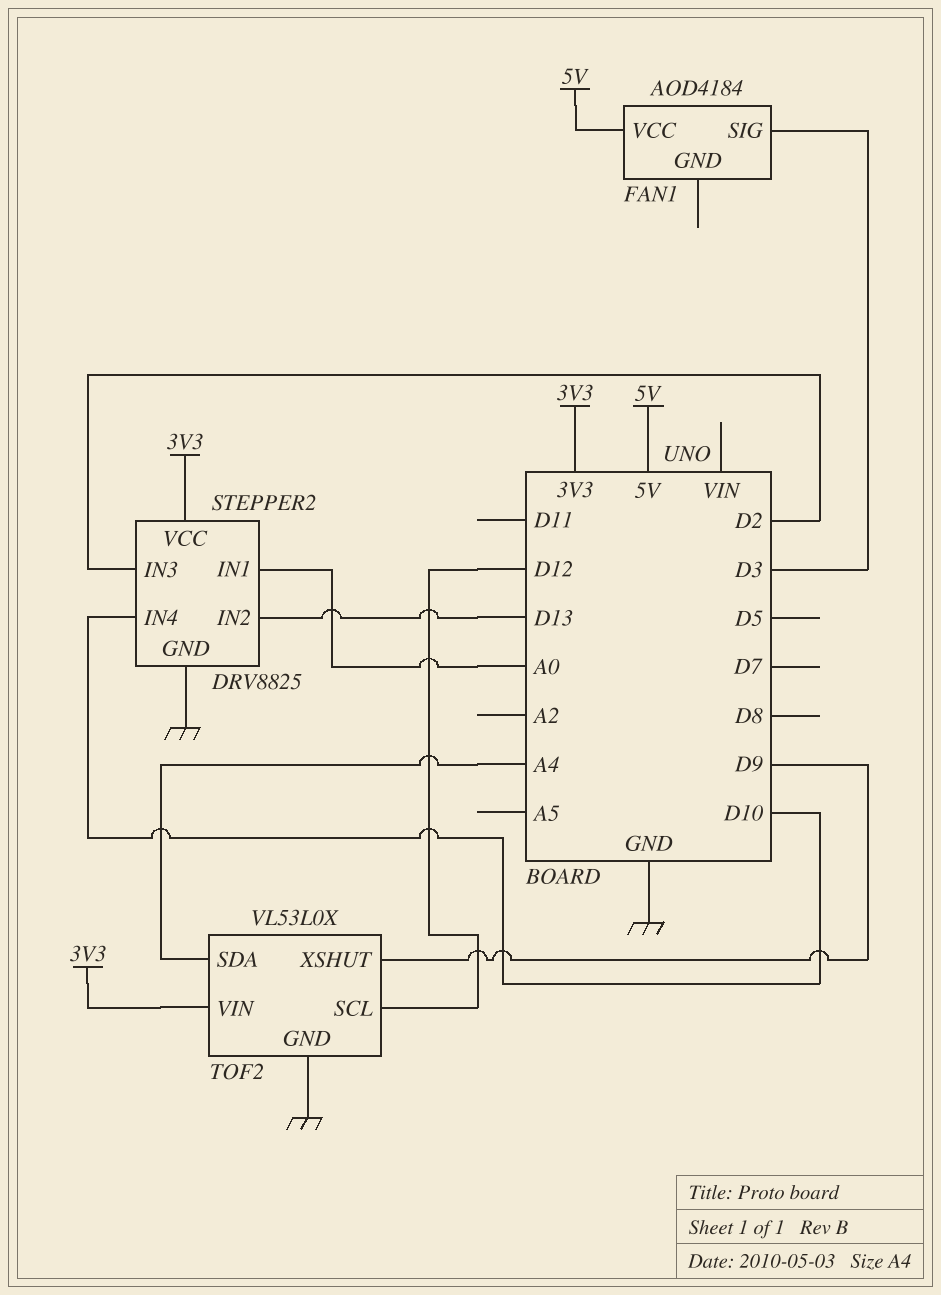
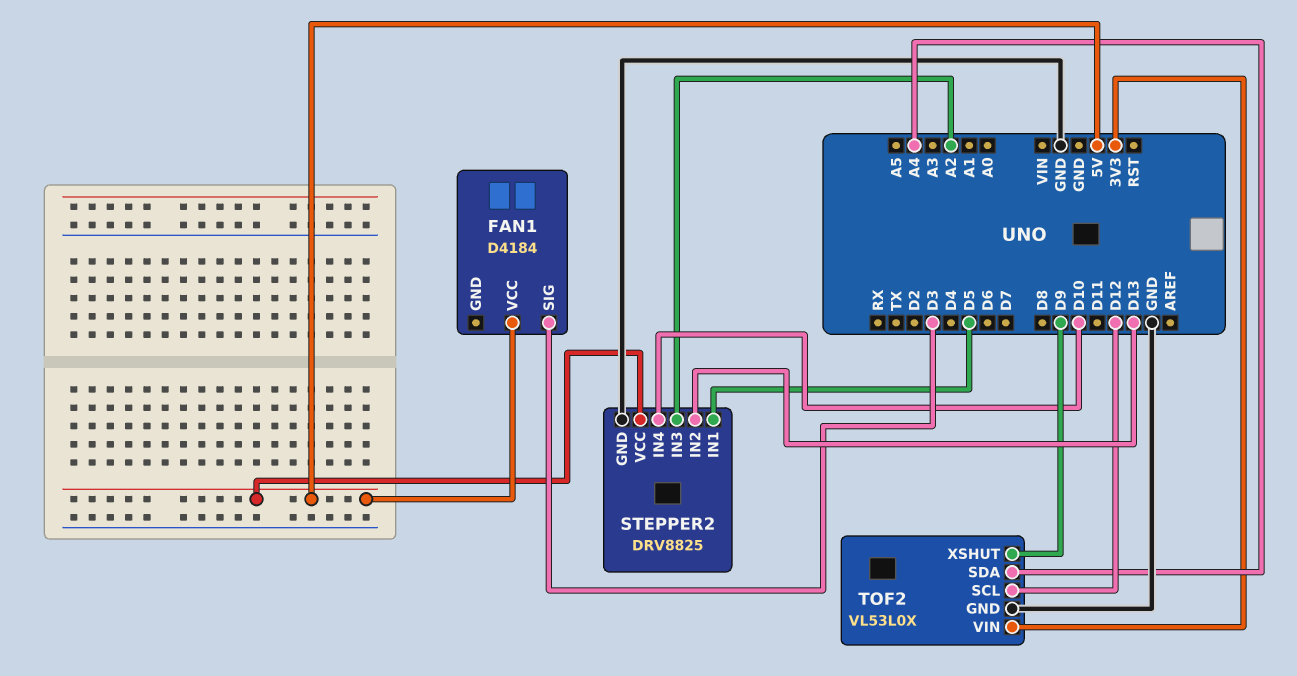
FAN1: AOD4184 -> D4184
STEPPER2 pin IN1: A0 -> D5
STEPPER2 pin IN3: D2 -> A2
STEPPER2 pin VCC: 3V3 -> 5V

